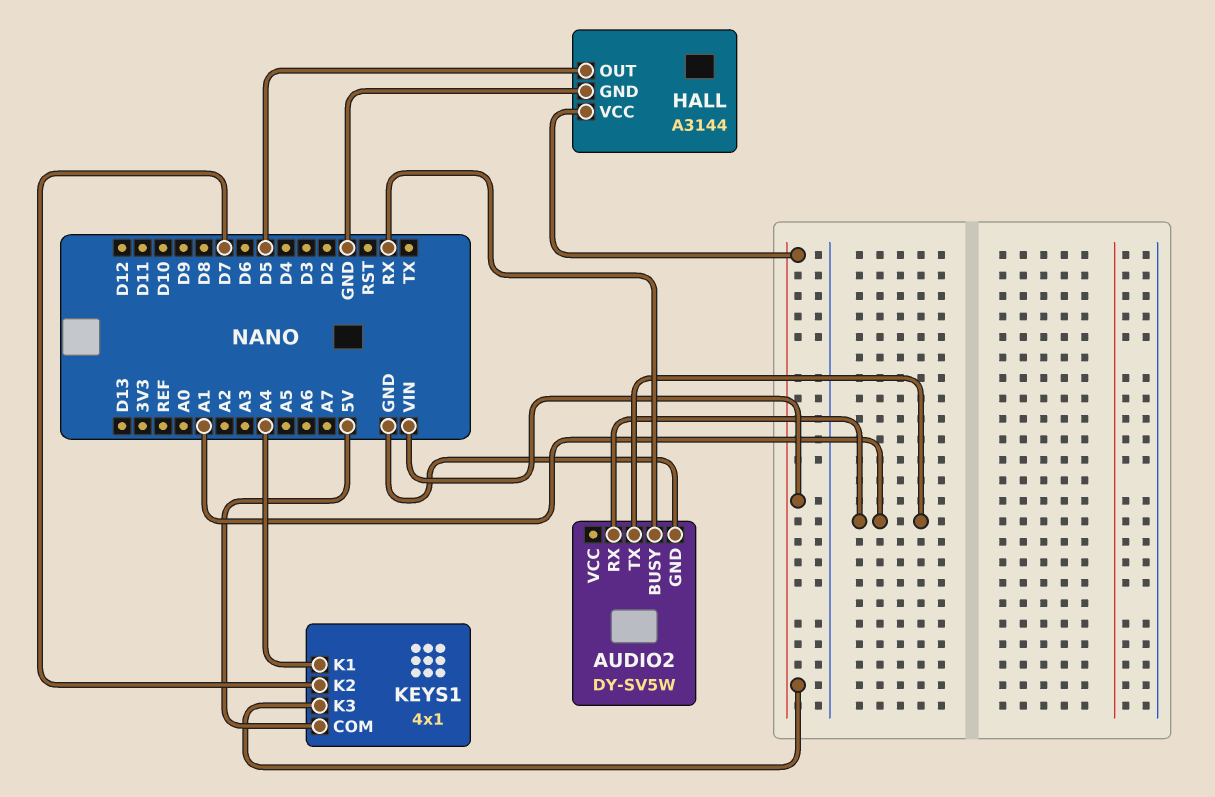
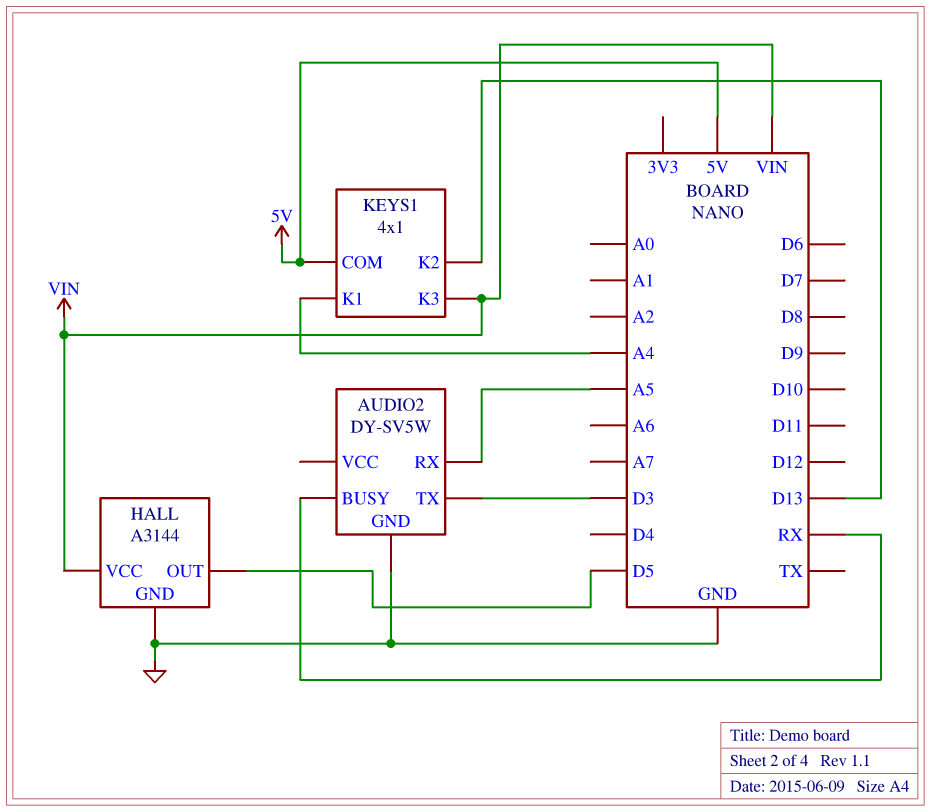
AUDIO2 pin RX: A1 -> A5
AUDIO2 pin TX: A1 -> D3
KEYS1 pin K2: D7 -> D13

